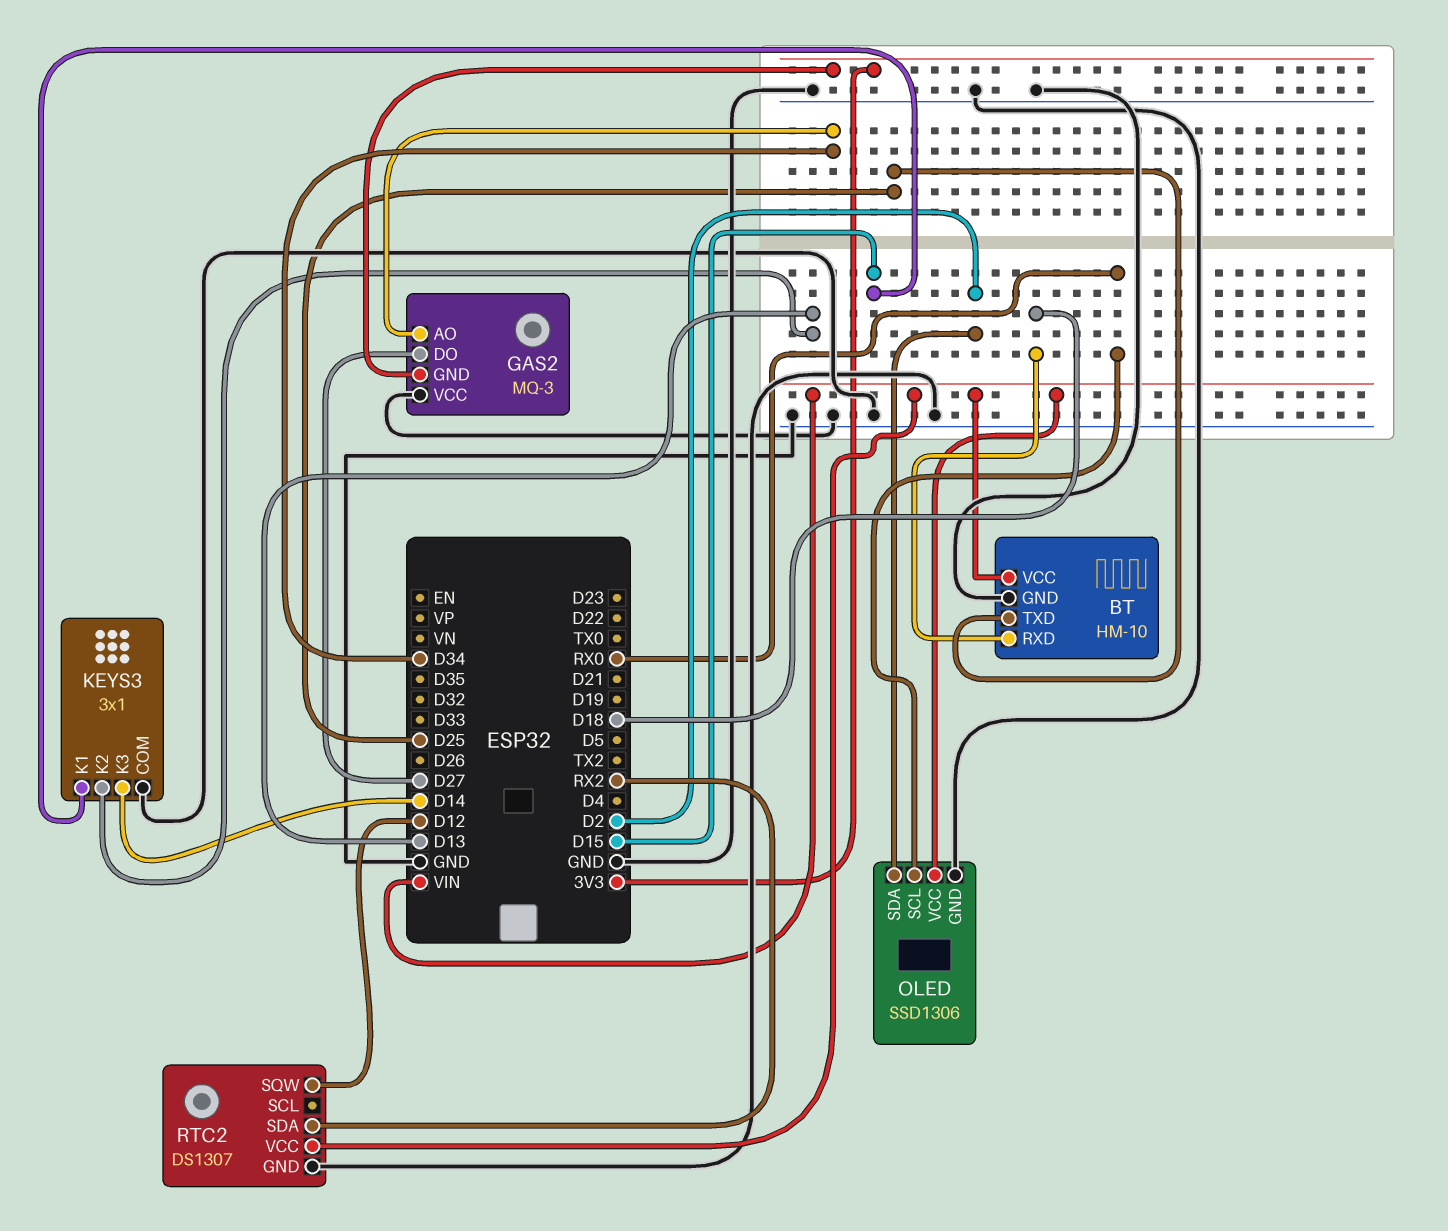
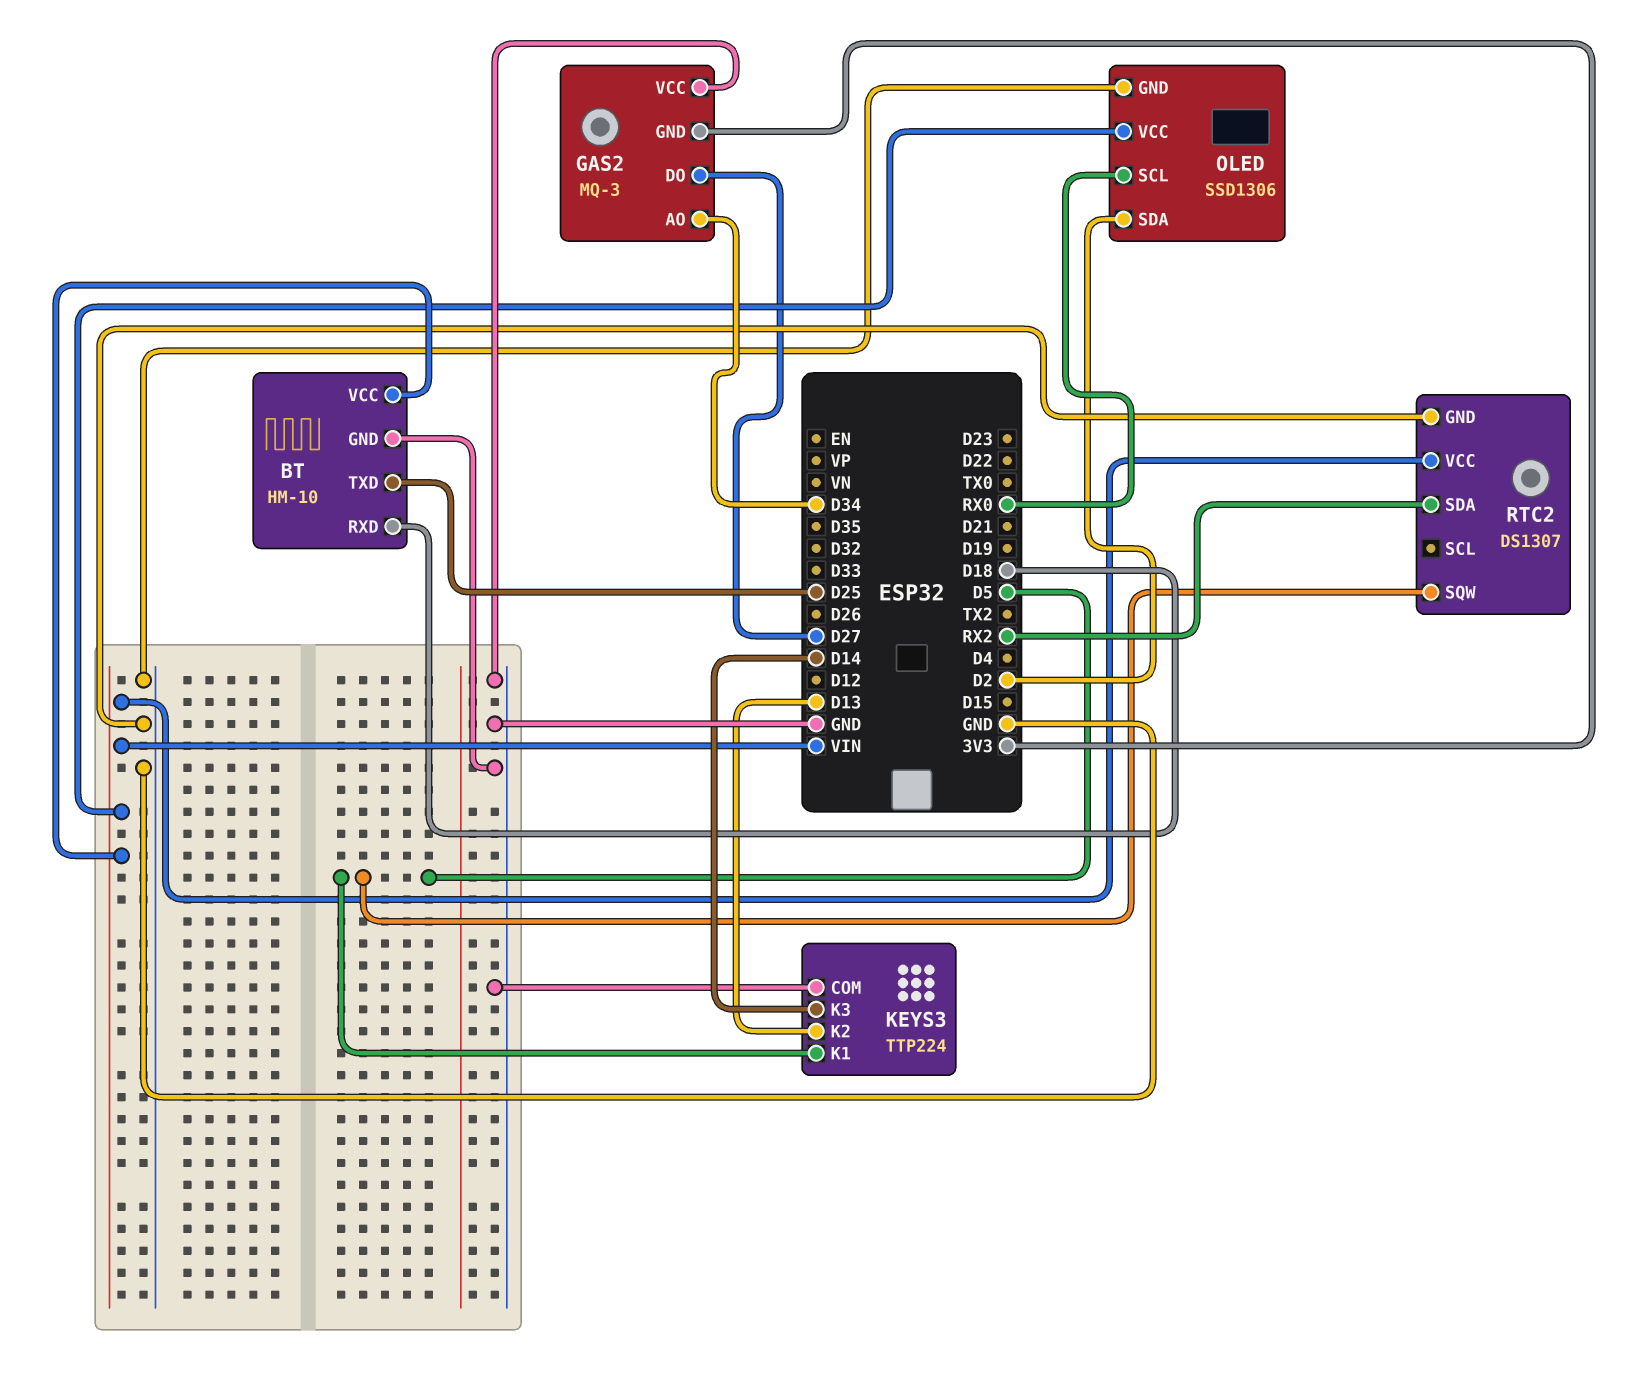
KEYS3: 3x1 -> TTP224
KEYS3 pin K1: D15 -> D5
RTC2 pin SQW: D12 -> D5

